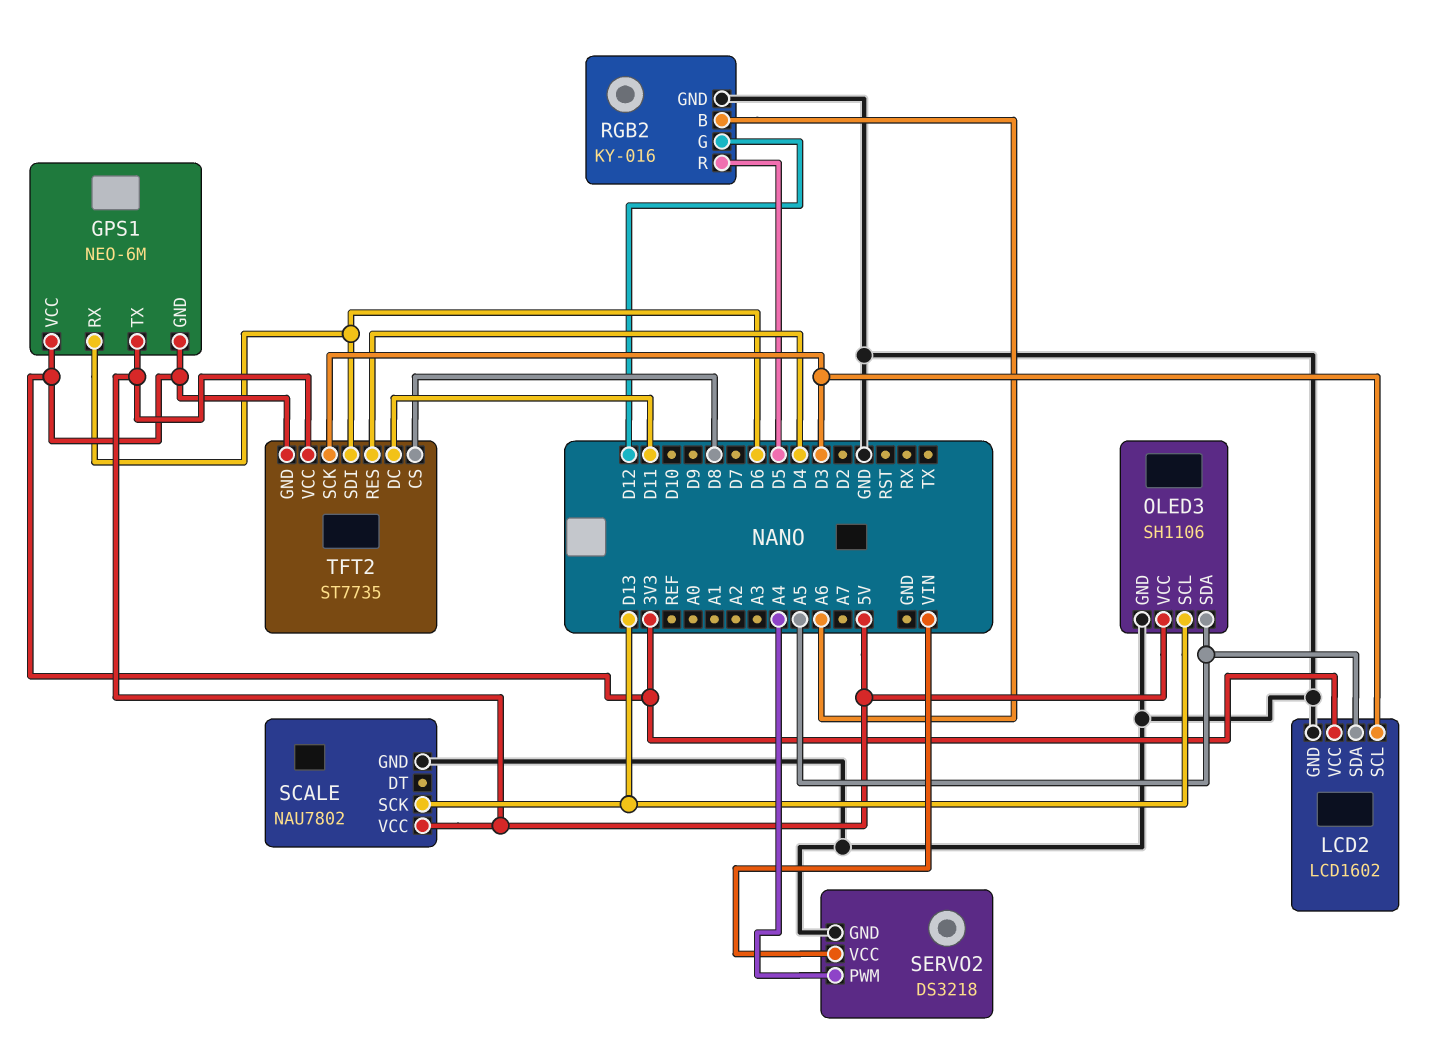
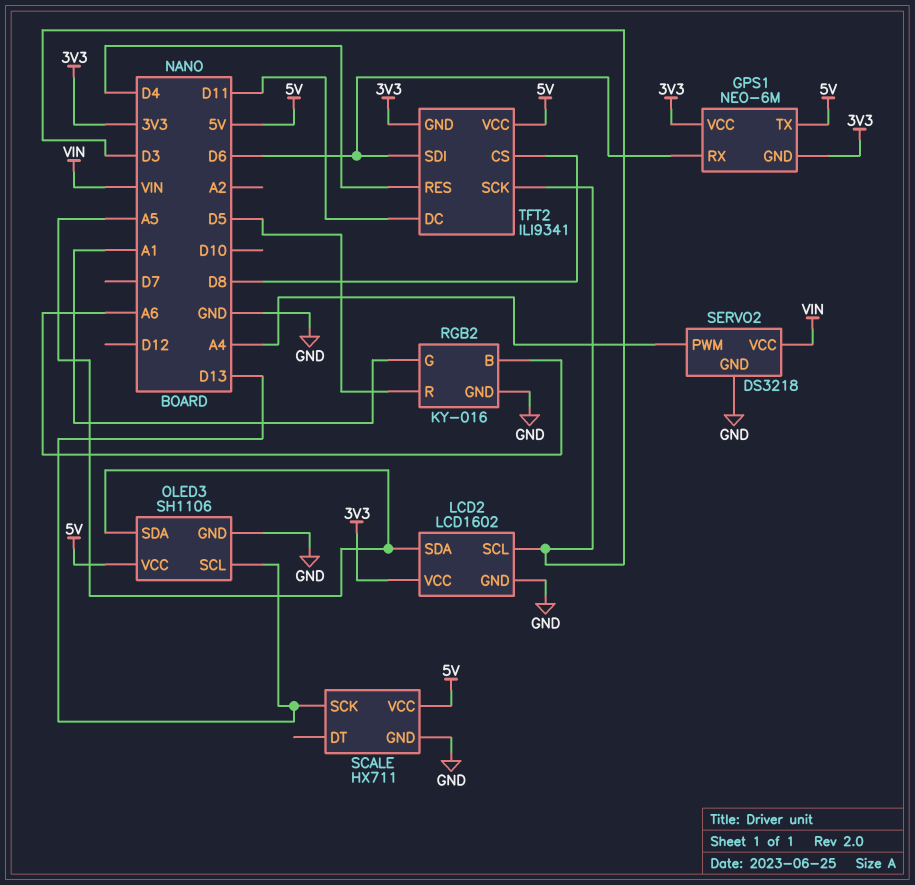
RGB2 pin G: D12 -> A1
SCALE: NAU7802 -> HX711
TFT2: ST7735 -> ILI9341

